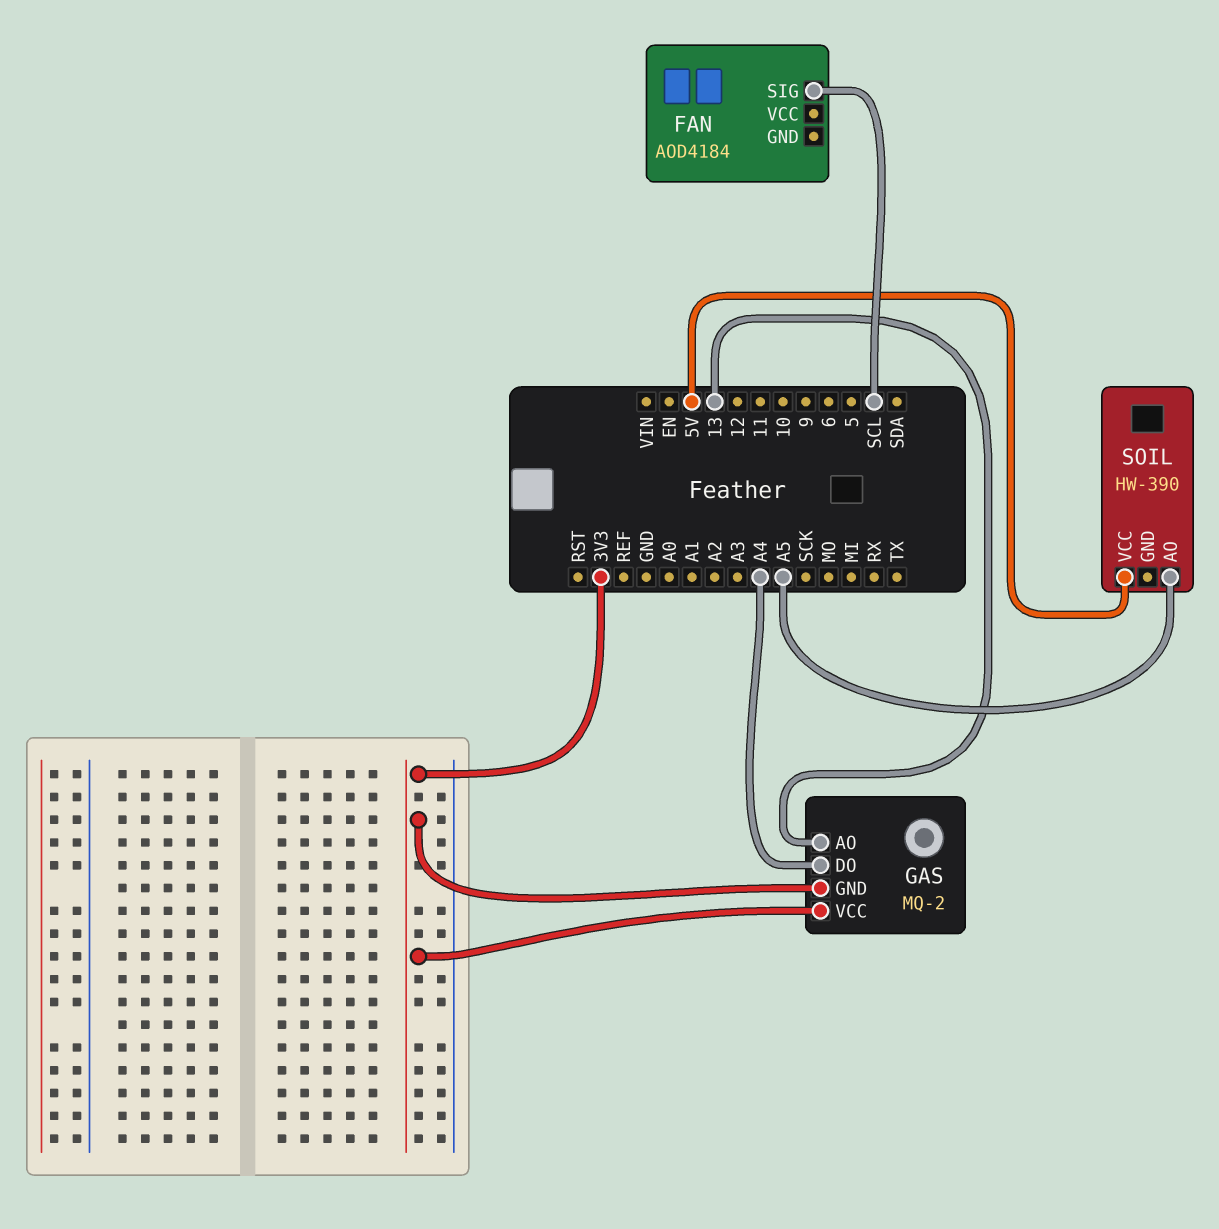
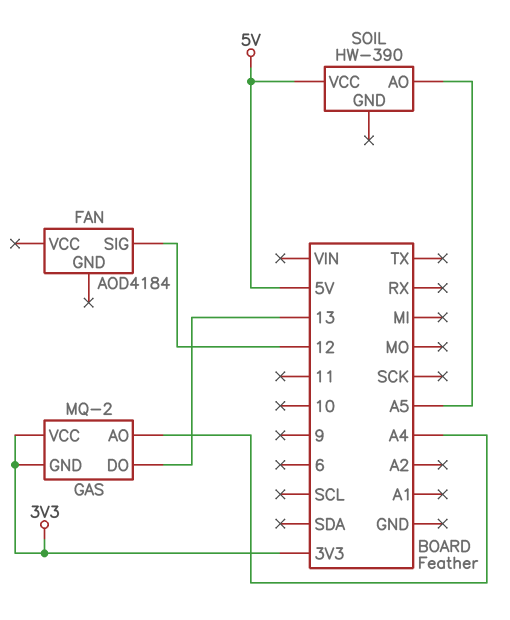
FAN pin SIG: SCL -> 12
GAS pin AO: 13 -> A4
GAS pin DO: A4 -> 13

